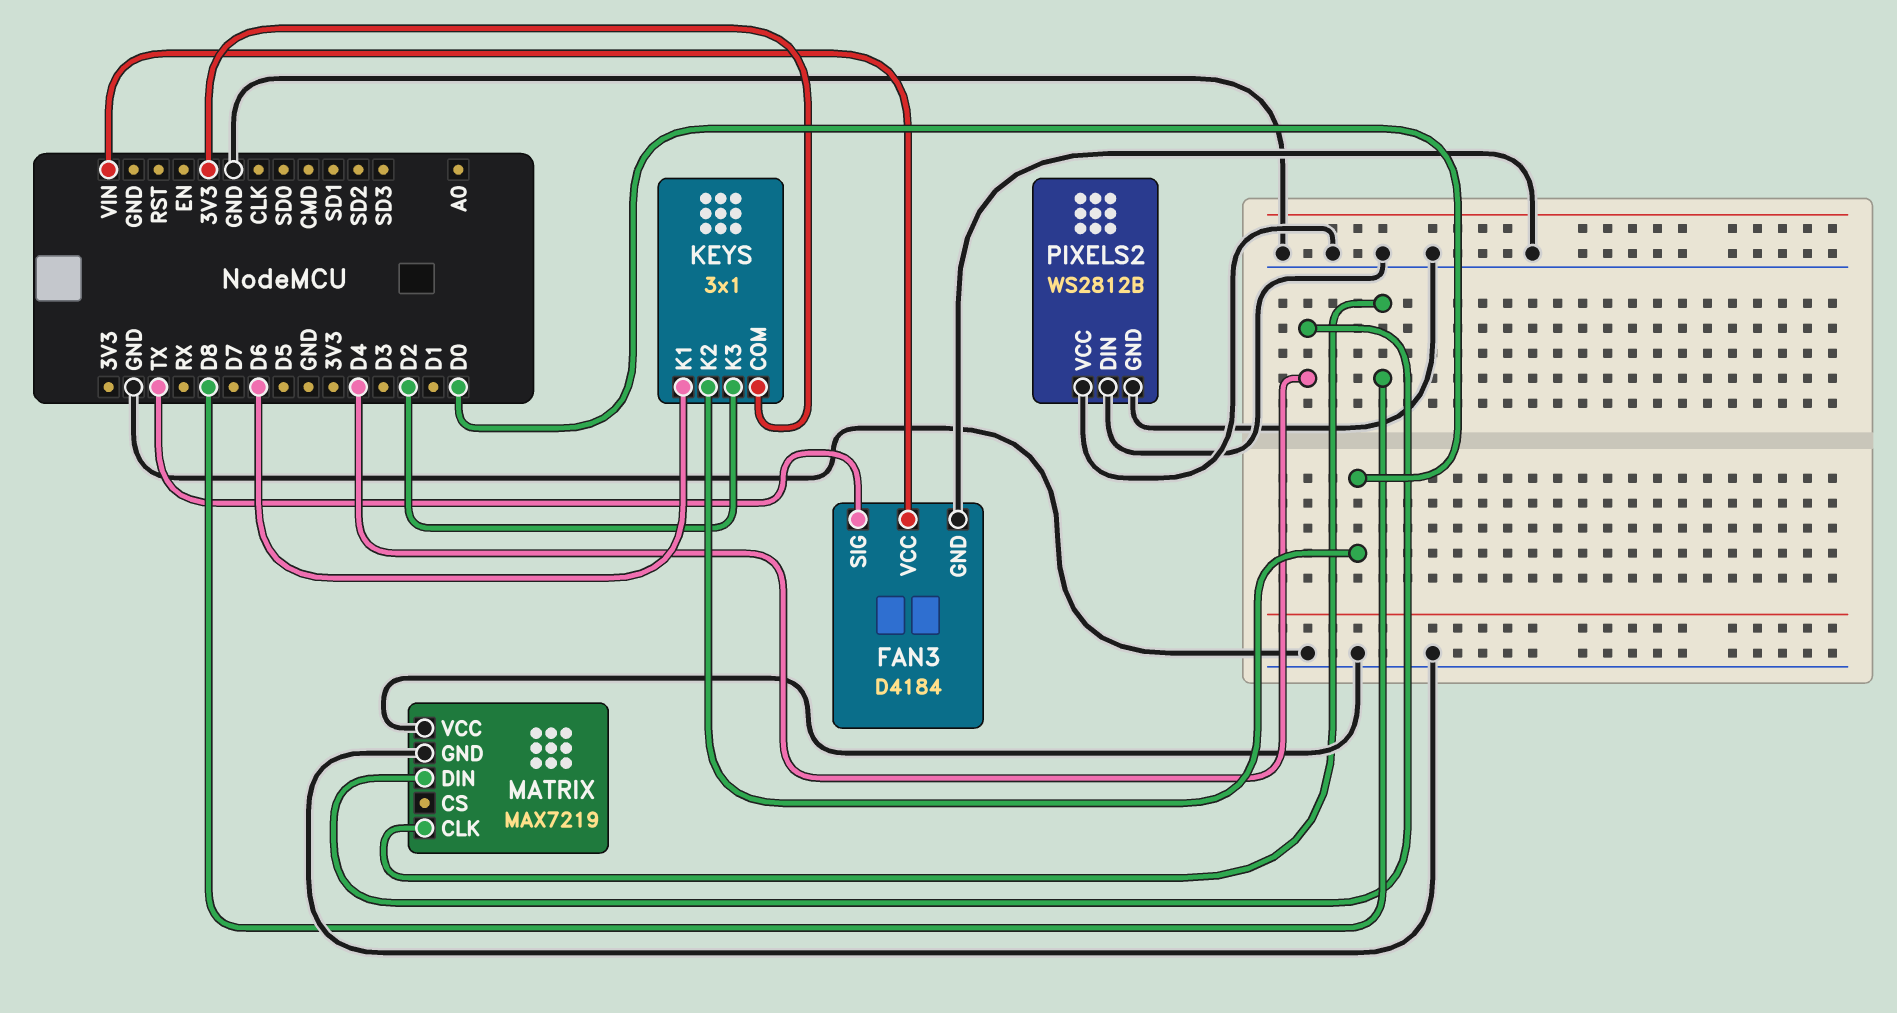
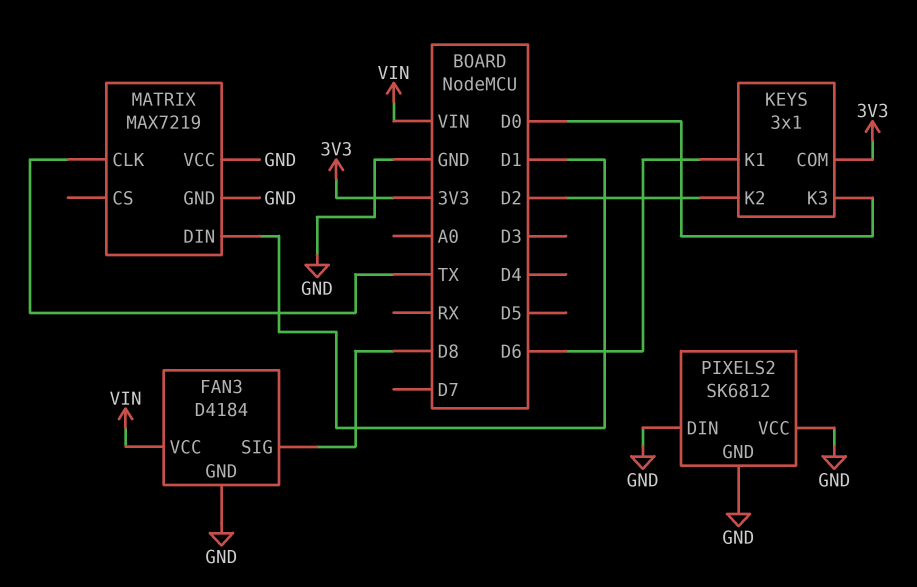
FAN3 pin SIG: TX -> D8
KEYS pin K2: D0 -> D2
KEYS pin K3: D2 -> D0
MATRIX pin CLK: D8 -> TX
MATRIX pin DIN: D4 -> D1
PIXELS2: WS2812B -> SK6812

